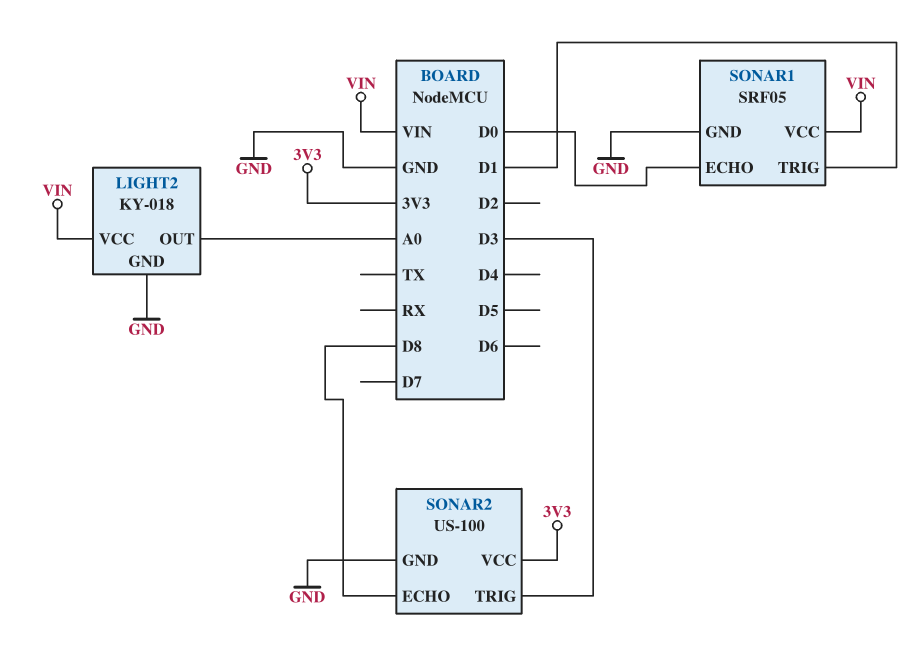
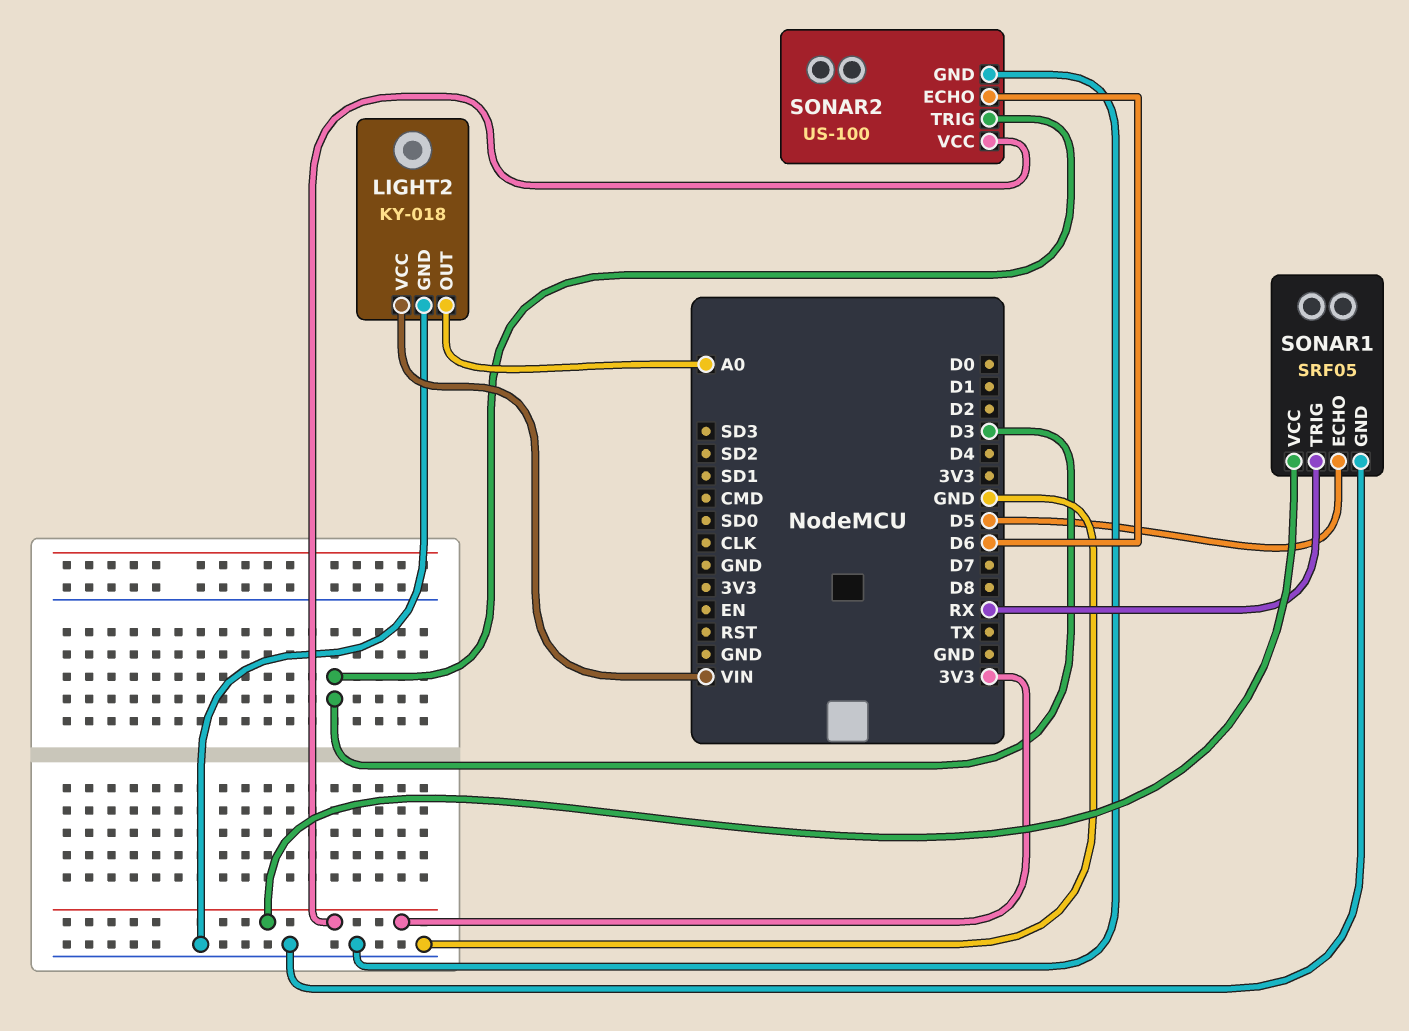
SONAR1 pin ECHO: D0 -> D5
SONAR1 pin TRIG: D1 -> RX
SONAR1 pin VCC: VIN -> 3V3
SONAR2 pin ECHO: D8 -> D6

